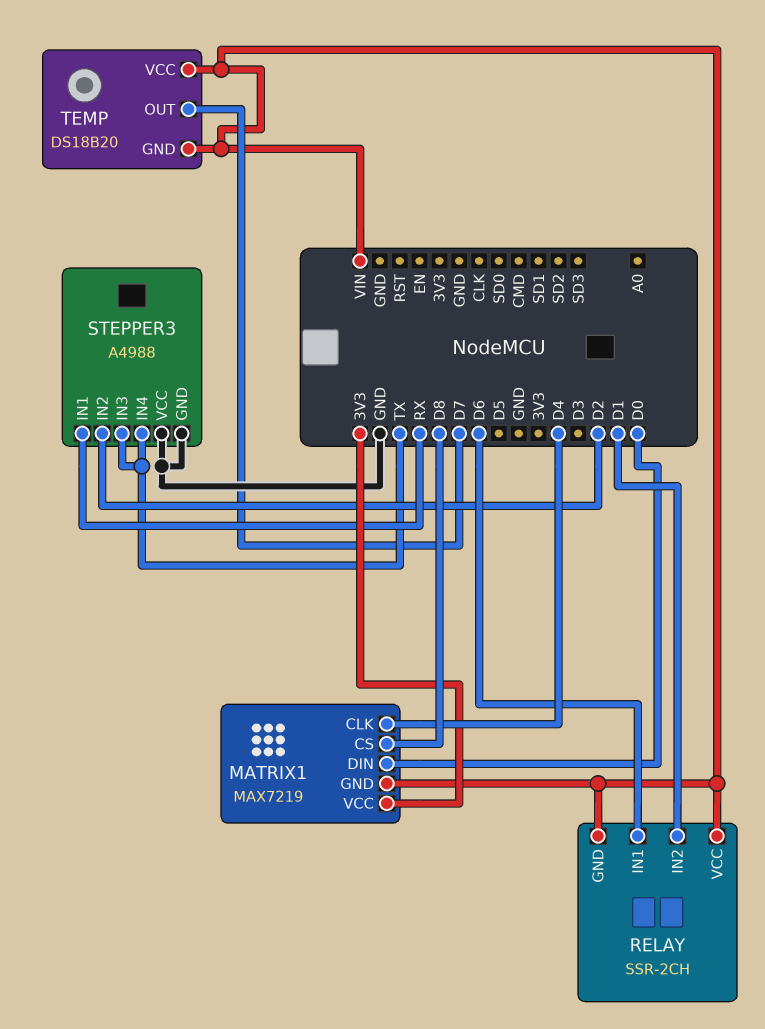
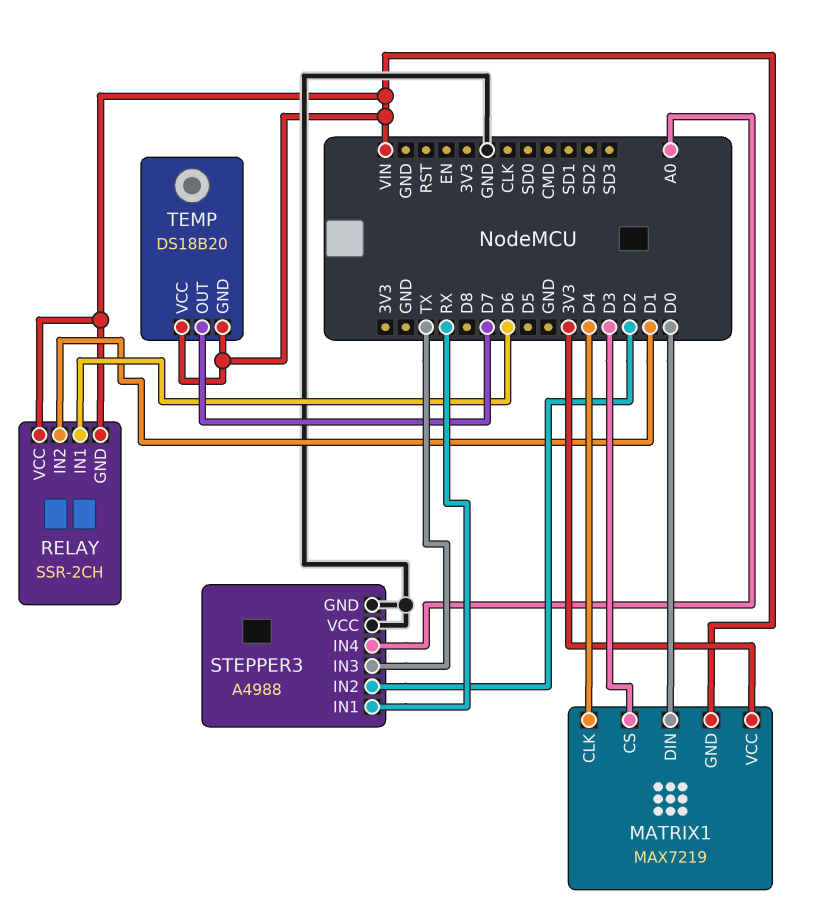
MATRIX1 pin CS: D8 -> D3
STEPPER3 pin IN4: TX -> A0

